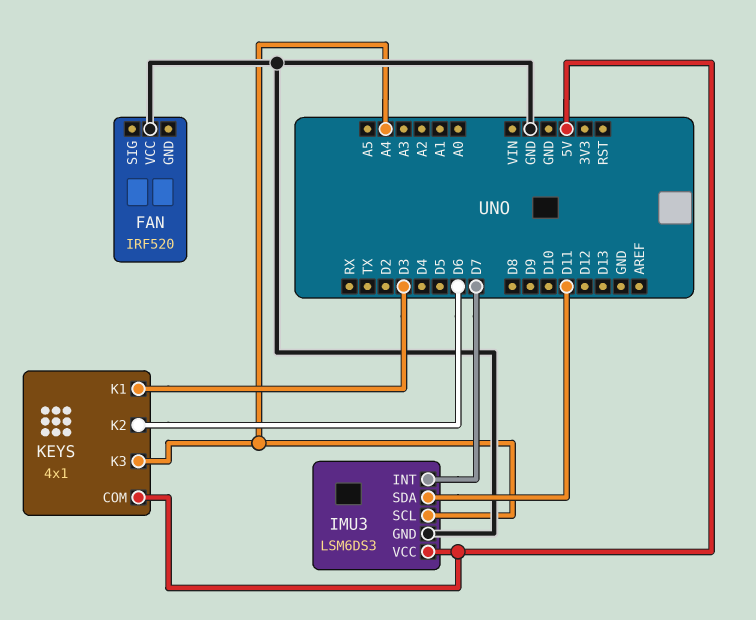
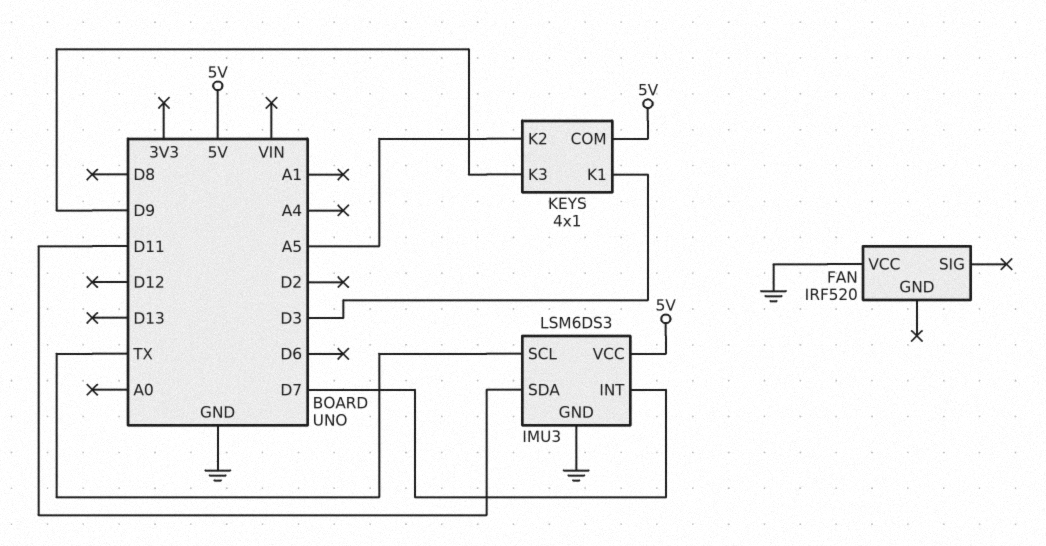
IMU3 pin SCL: A4 -> TX
KEYS pin K2: D6 -> A5
KEYS pin K3: A4 -> D9

